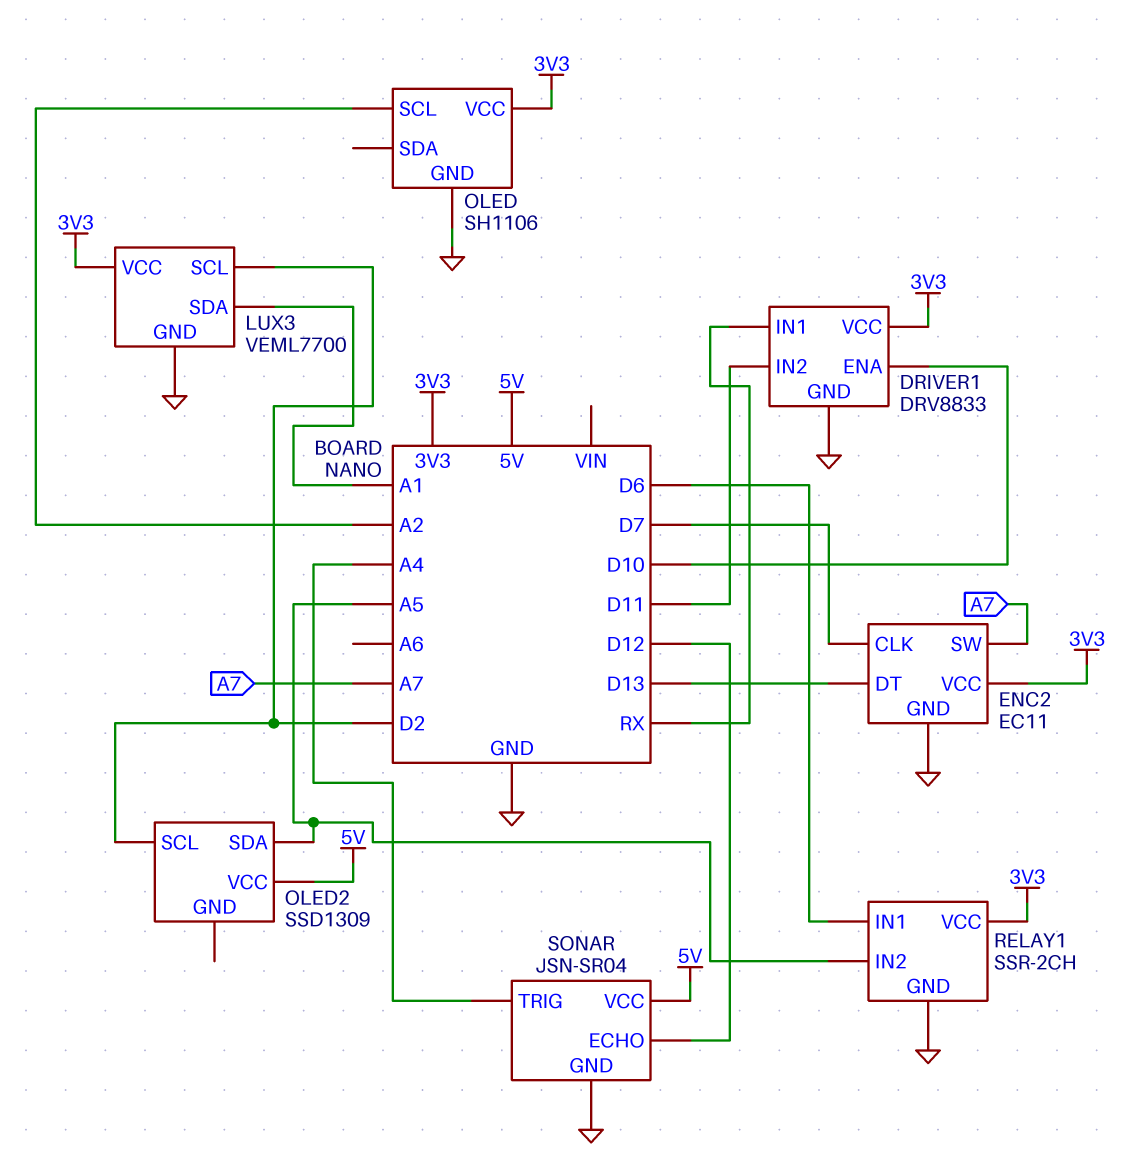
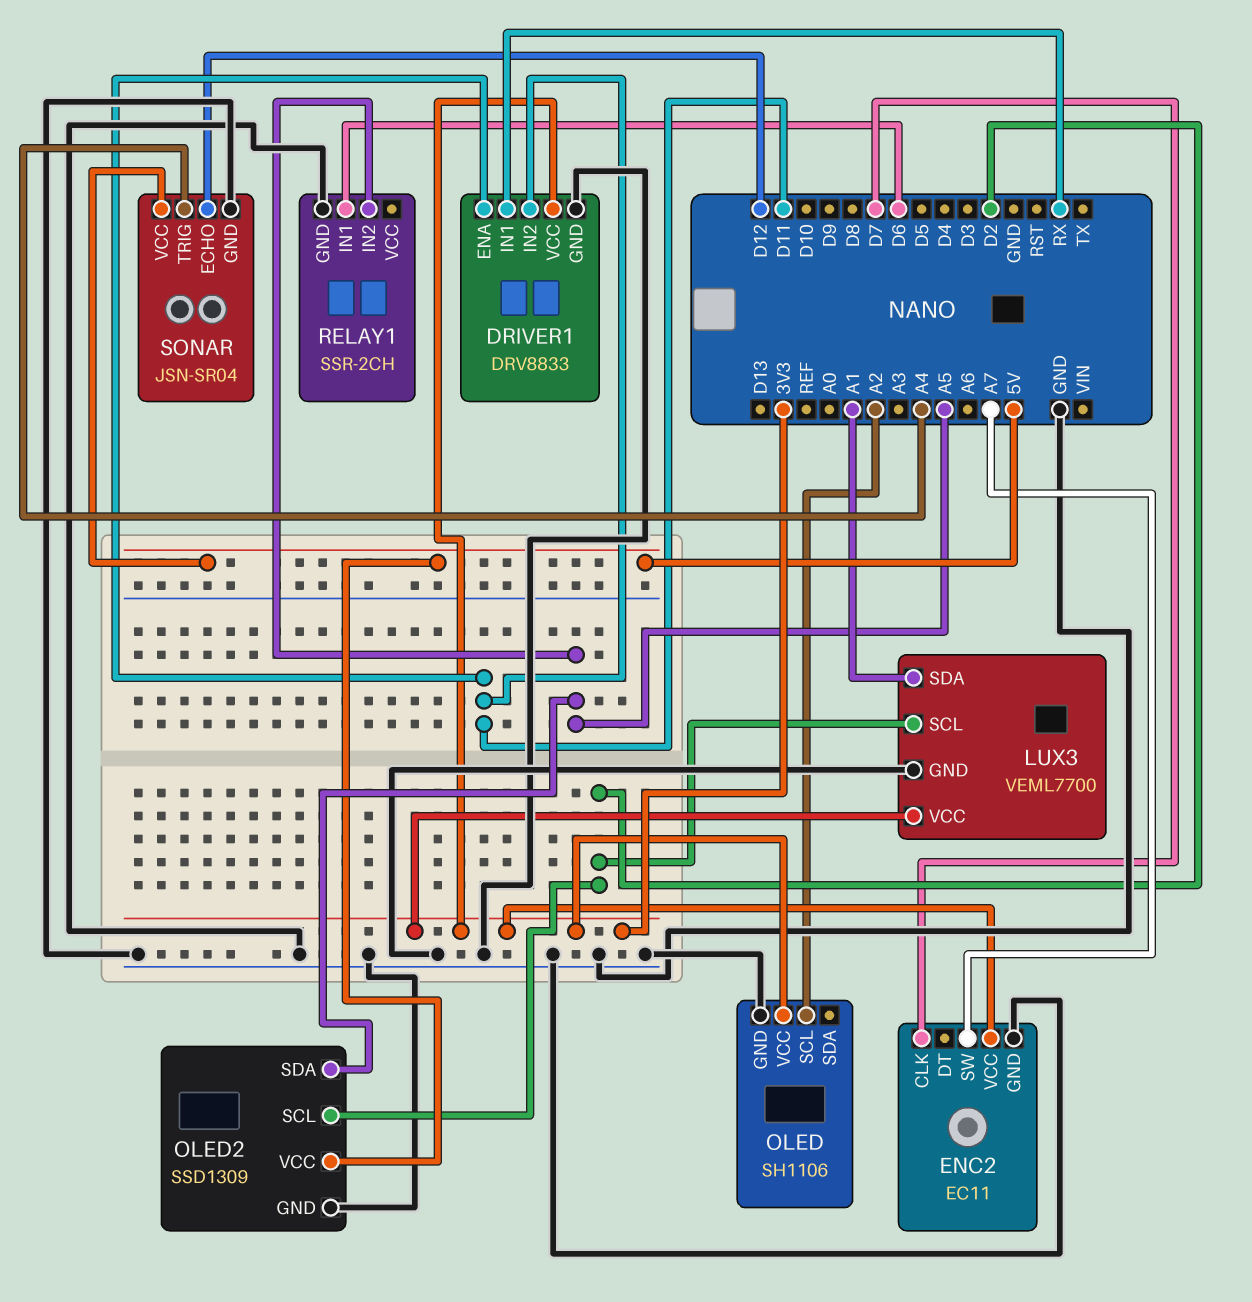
DRIVER1 pin ENA: D10 -> D11
ENC2 pin DT: D13 -> none
OLED2 pin GND: none -> GND
RELAY1 pin VCC: 3V3 -> none

